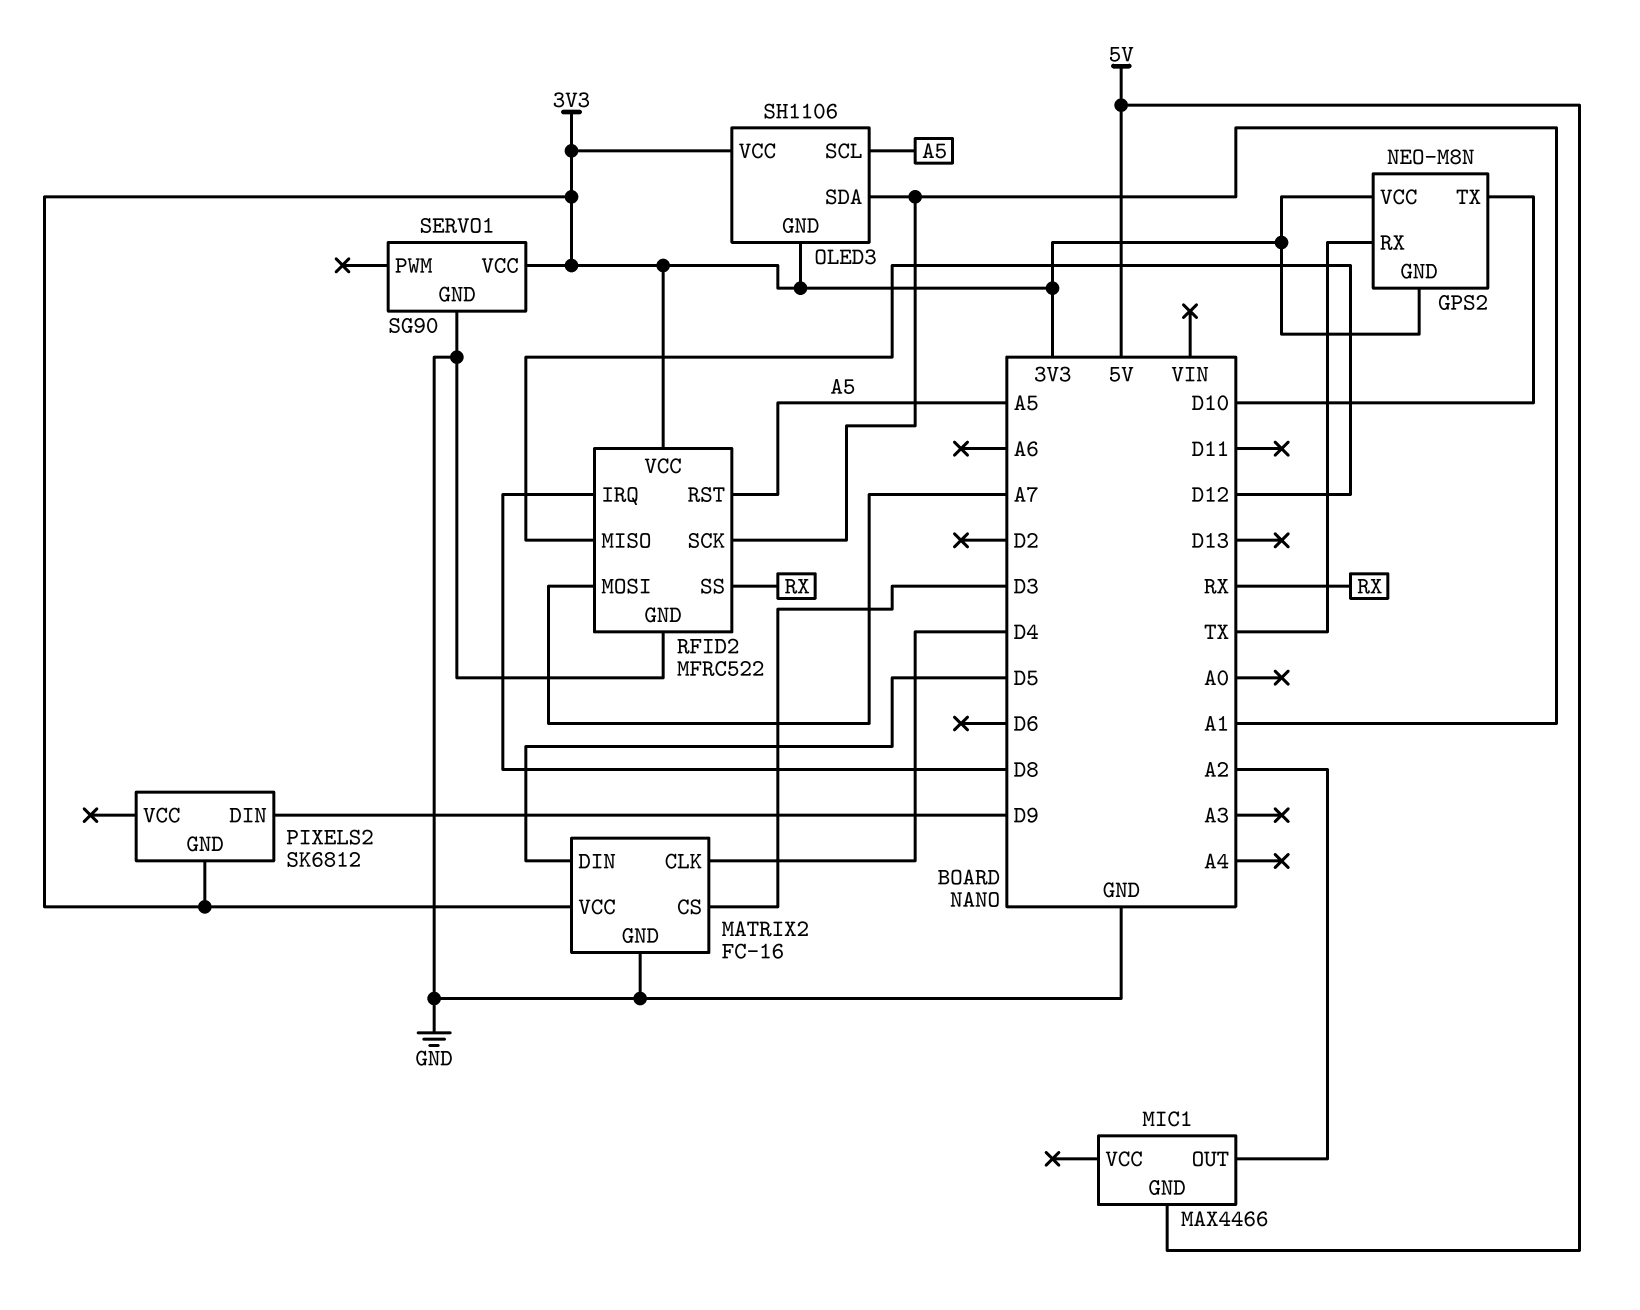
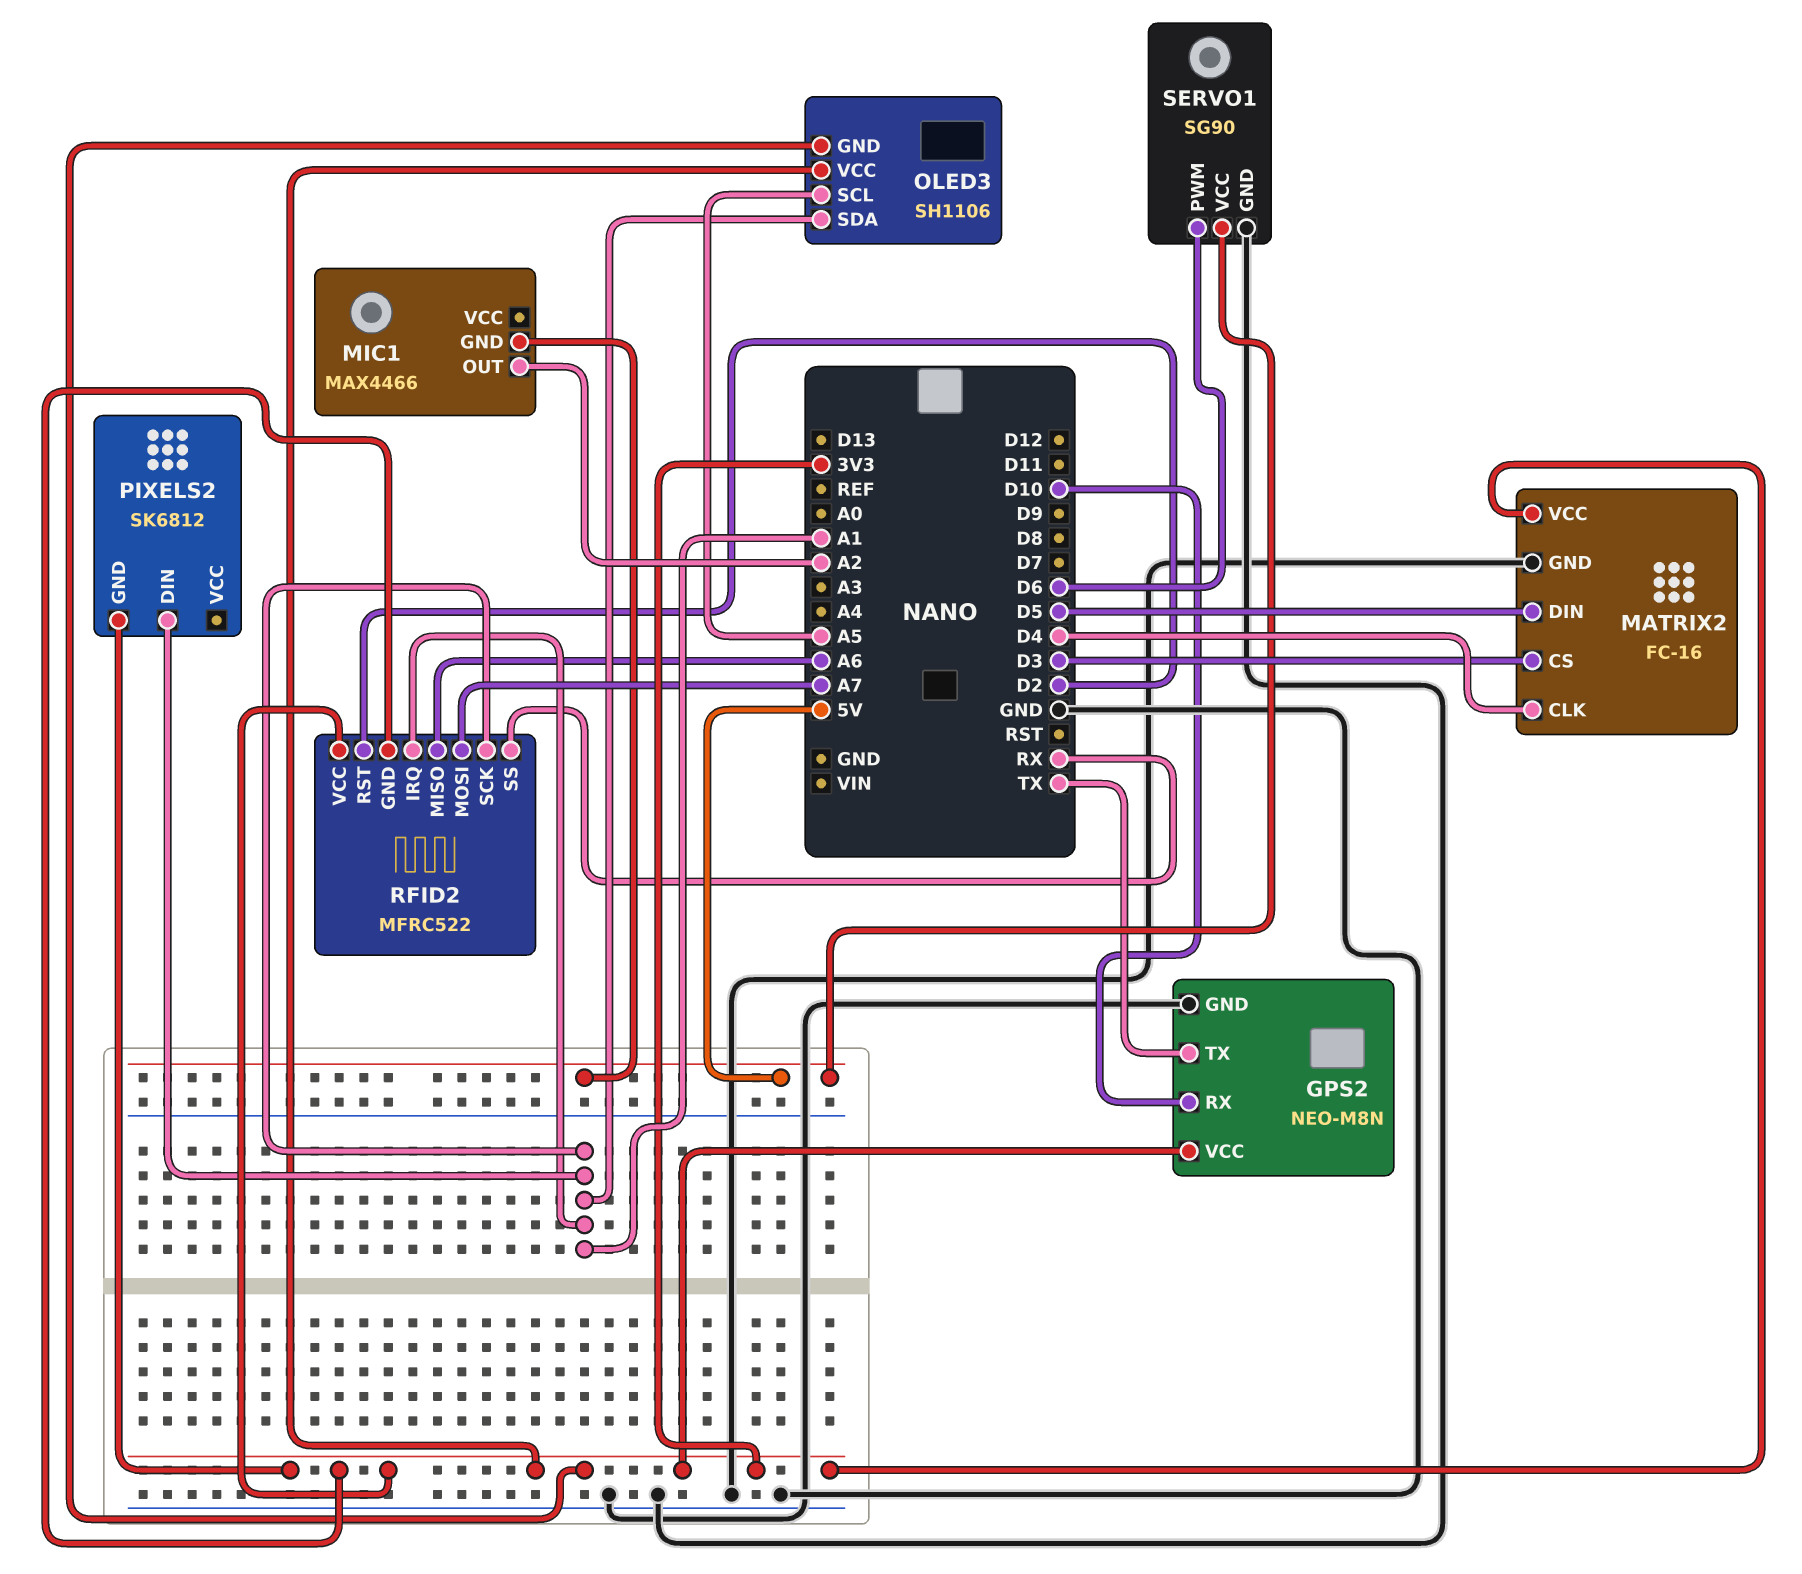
GPS2 pin GND: 3V3 -> GND
GPS2 pin RX: TX -> D10
GPS2 pin TX: D10 -> TX
PIXELS2 pin DIN: D9 -> A1
RFID2 pin GND: GND -> 3V3
RFID2 pin IRQ: D8 -> A1
RFID2 pin MISO: D12 -> A6
RFID2 pin RST: A5 -> D2
SERVO1 pin PWM: none -> D6
SERVO1 pin VCC: 3V3 -> 5V

